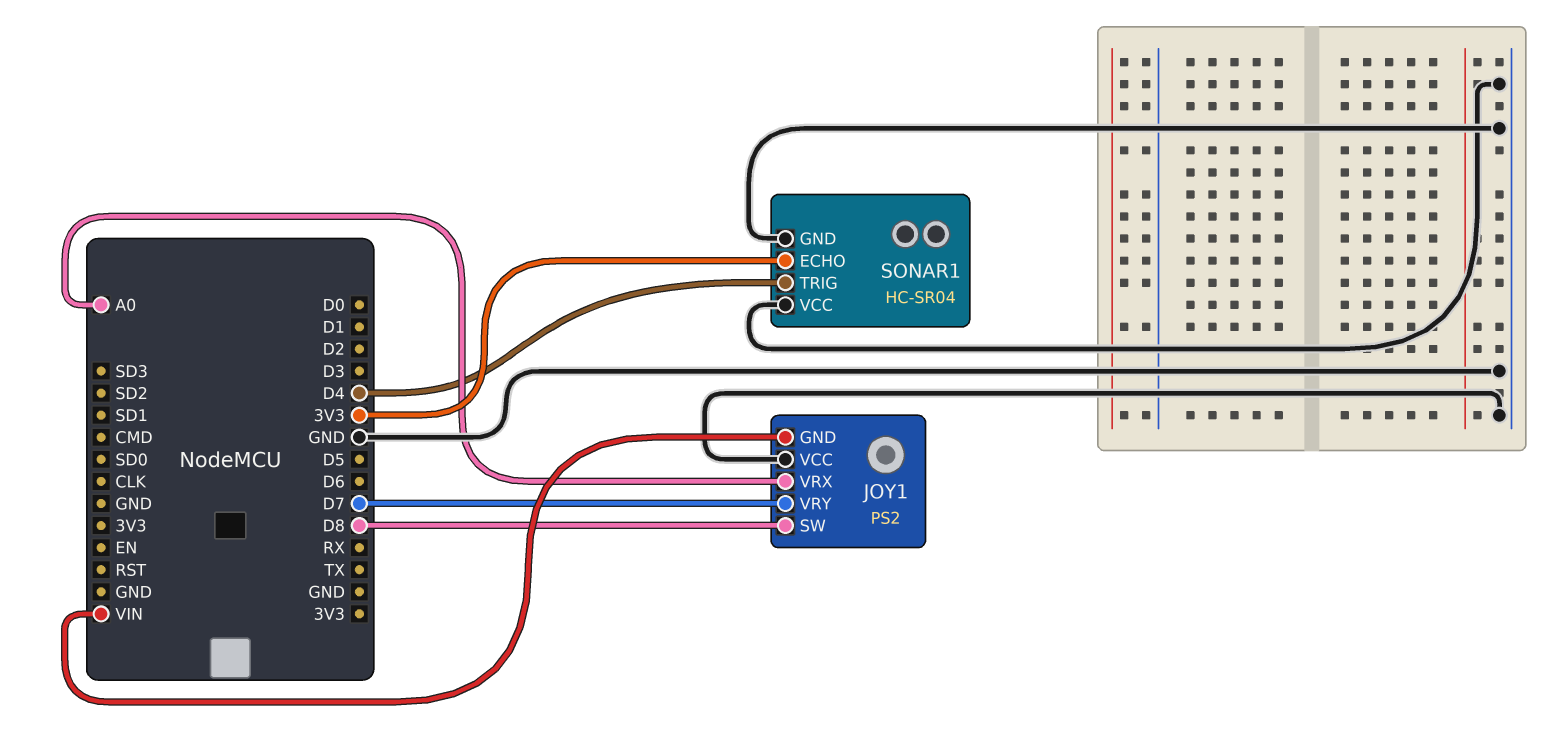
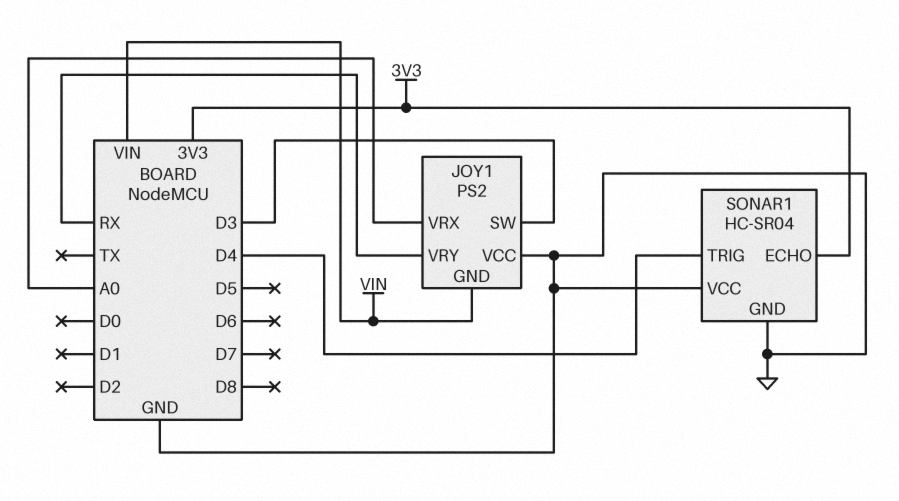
JOY1 pin SW: D8 -> D3
JOY1 pin VRY: D7 -> RX

